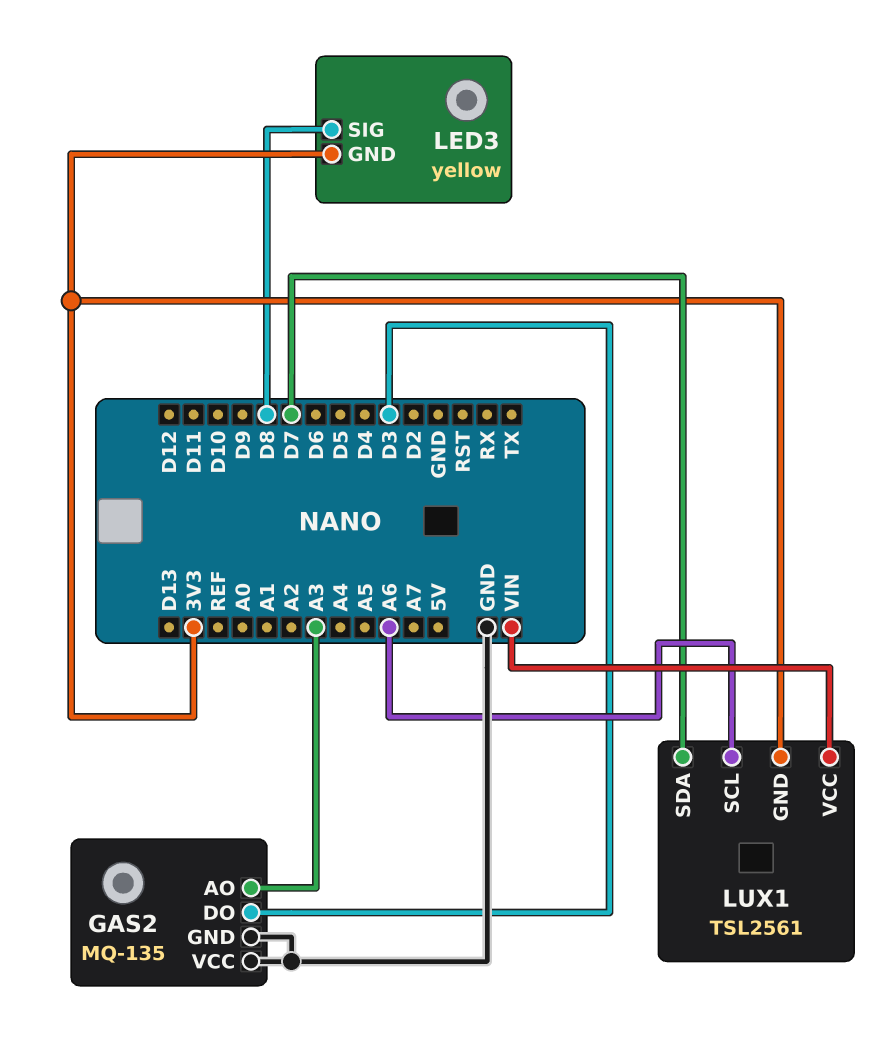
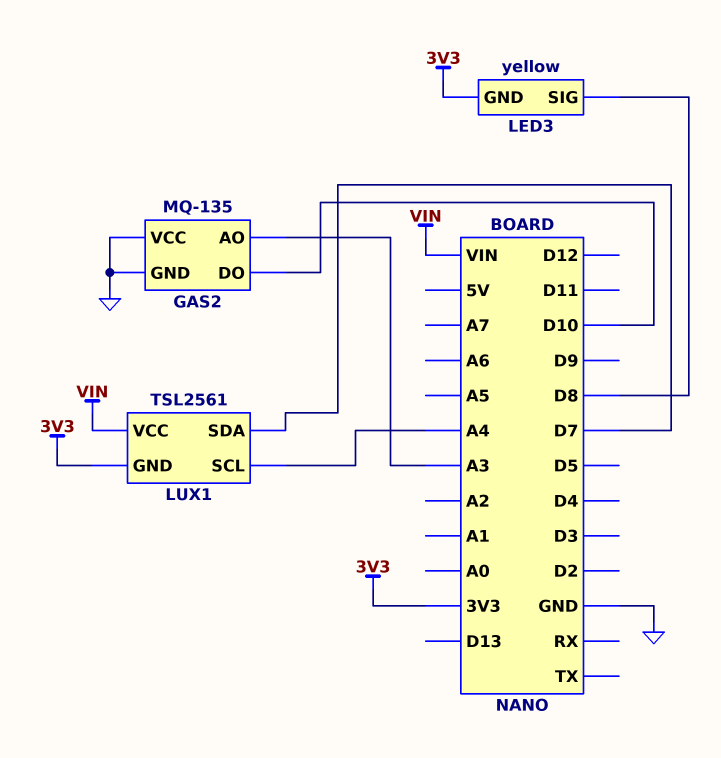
GAS2 pin DO: D3 -> D10
LUX1 pin SCL: A6 -> A4

